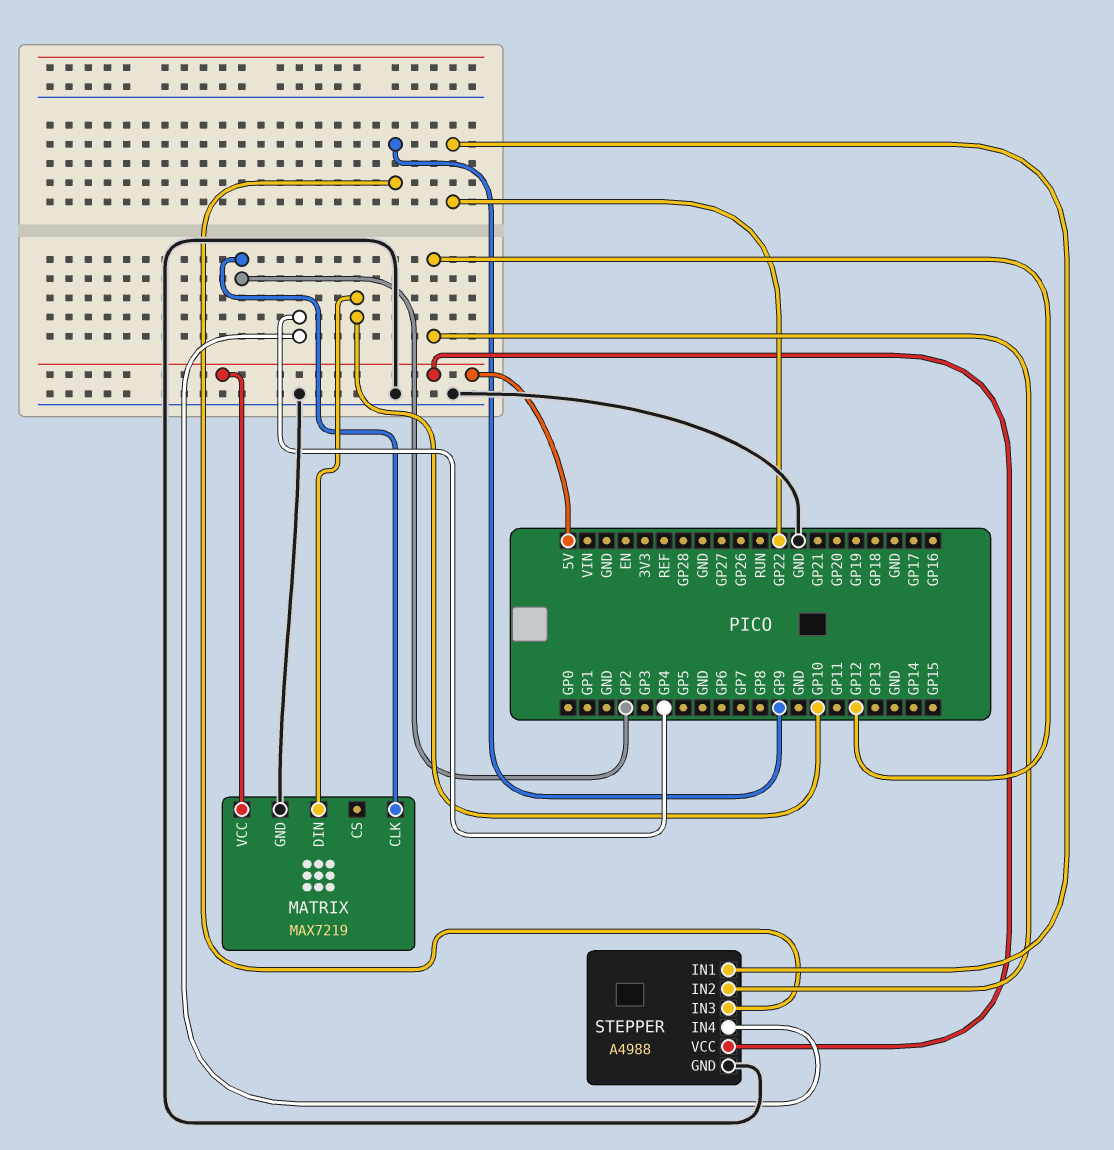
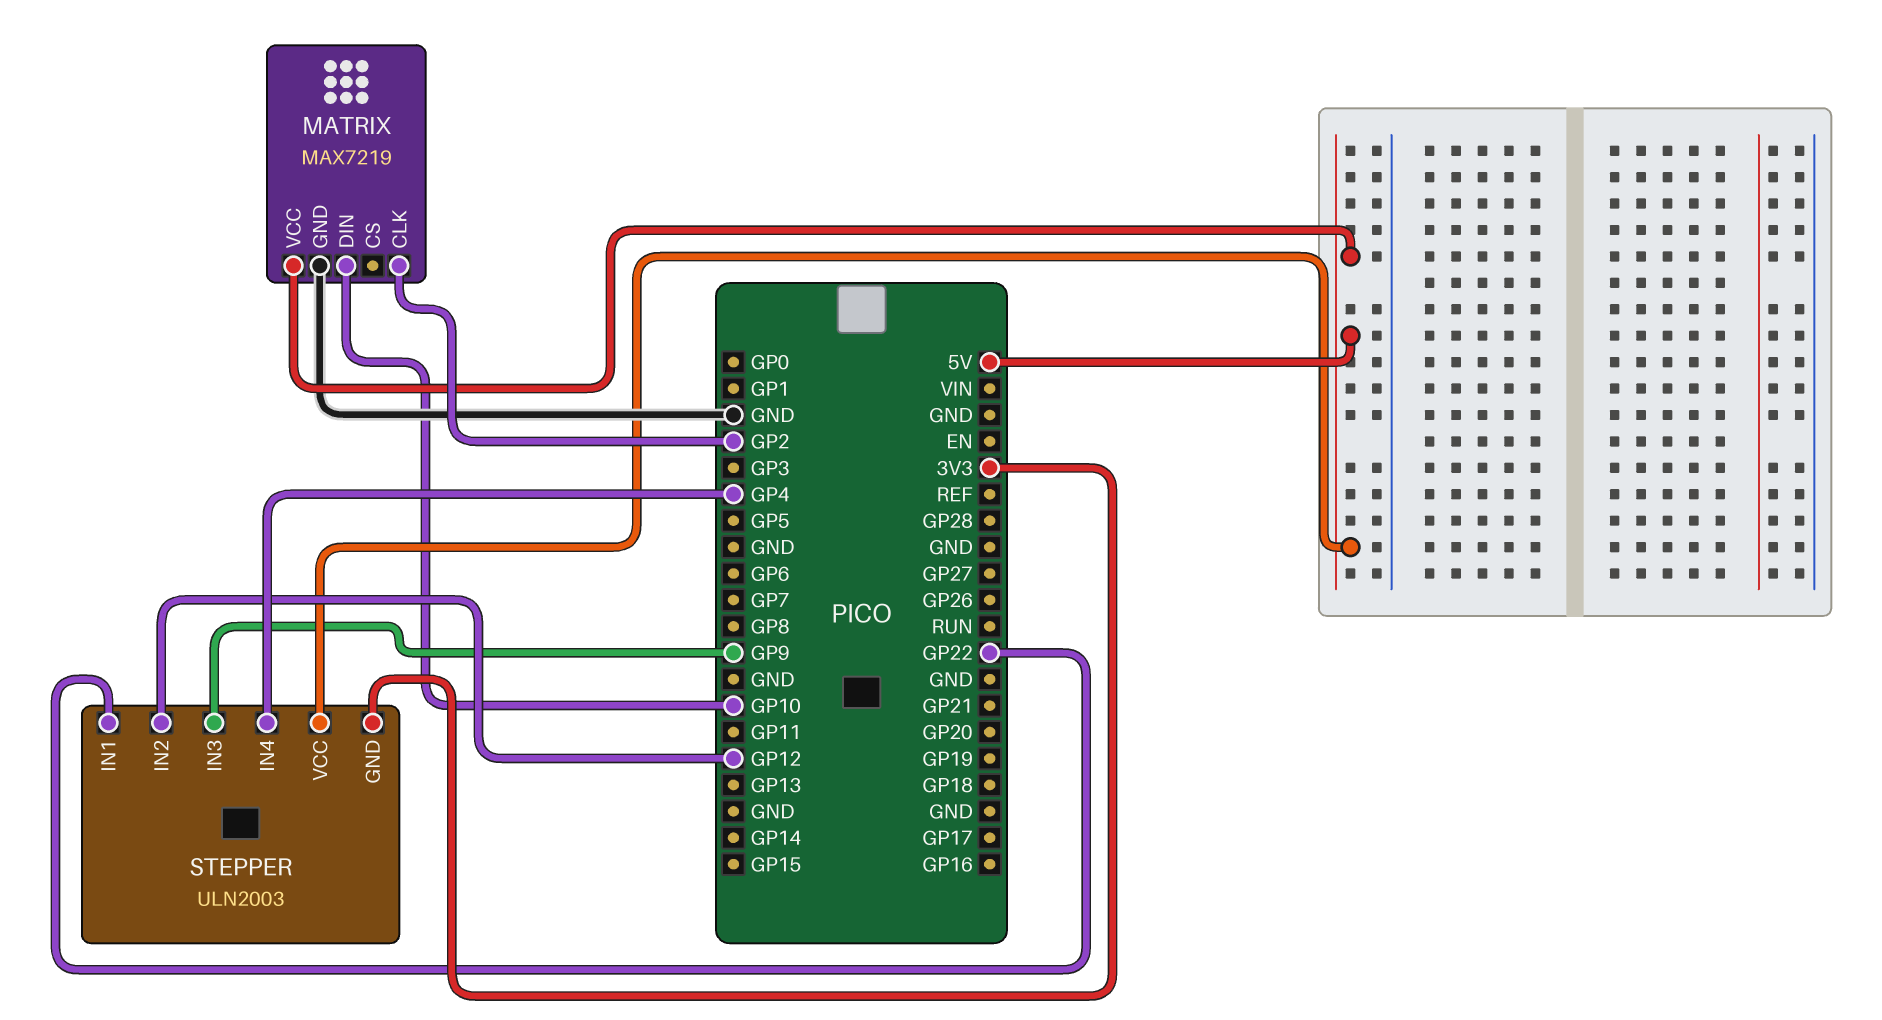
STEPPER: A4988 -> ULN2003
STEPPER pin GND: GND -> 3V3

